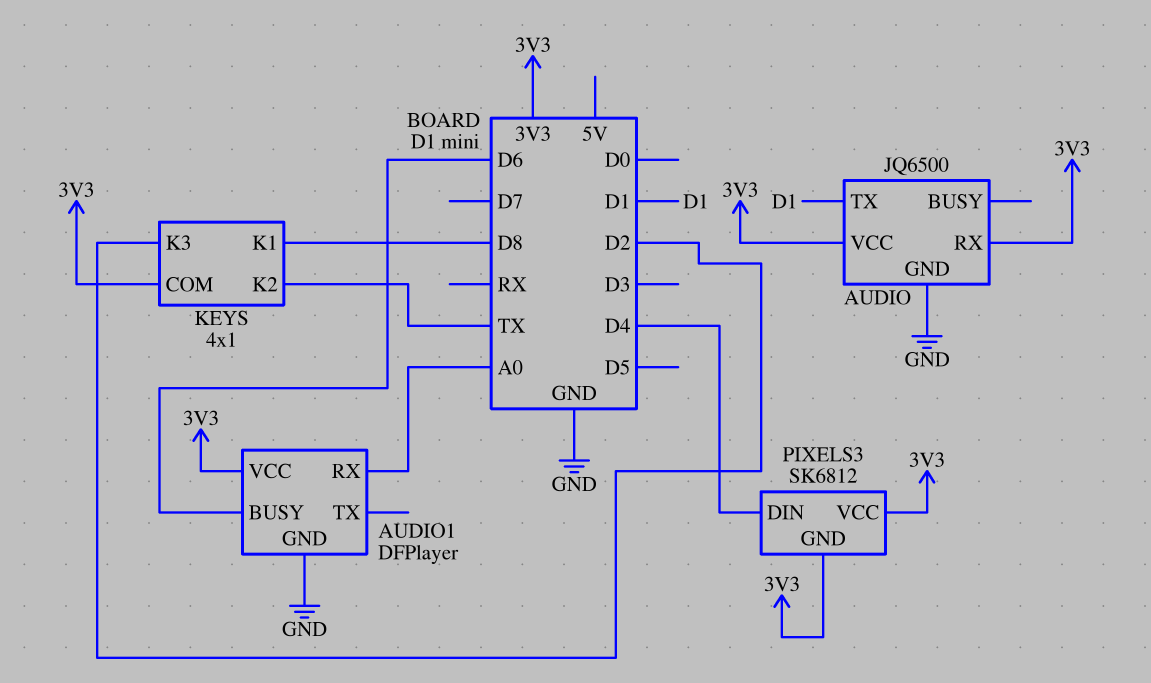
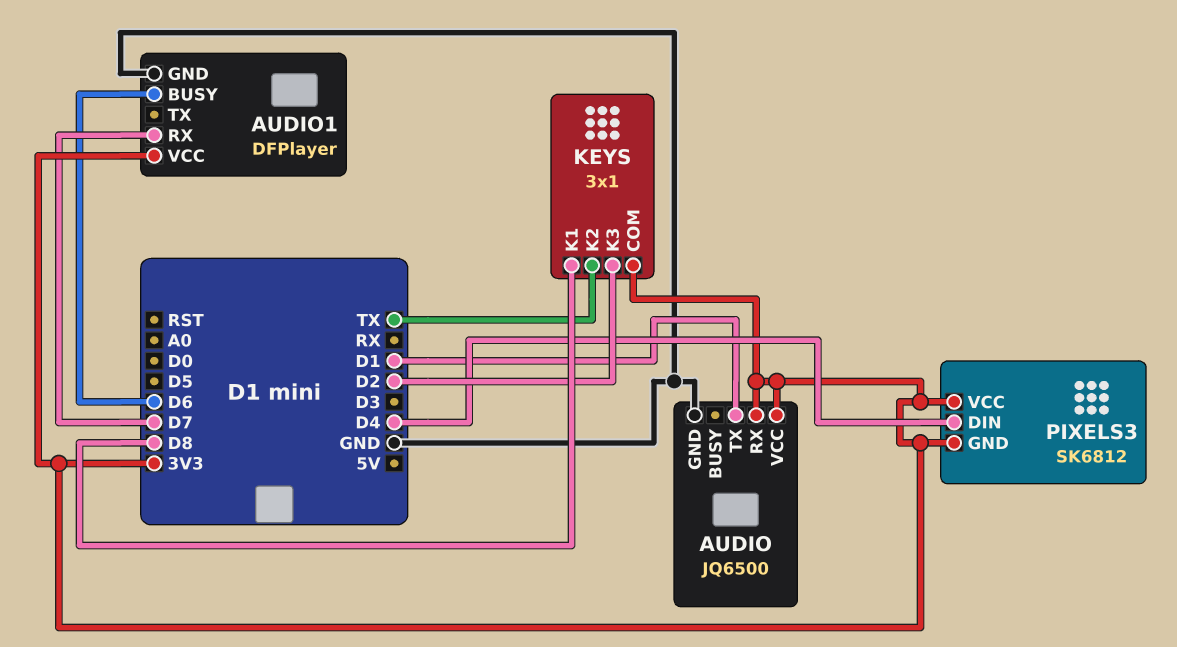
AUDIO1 pin RX: A0 -> D7
KEYS: 4x1 -> 3x1

